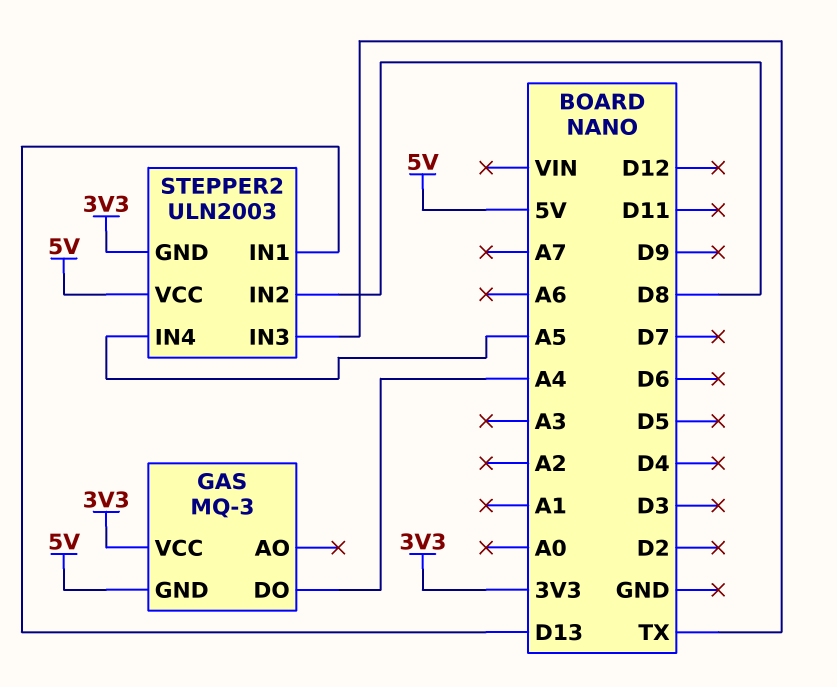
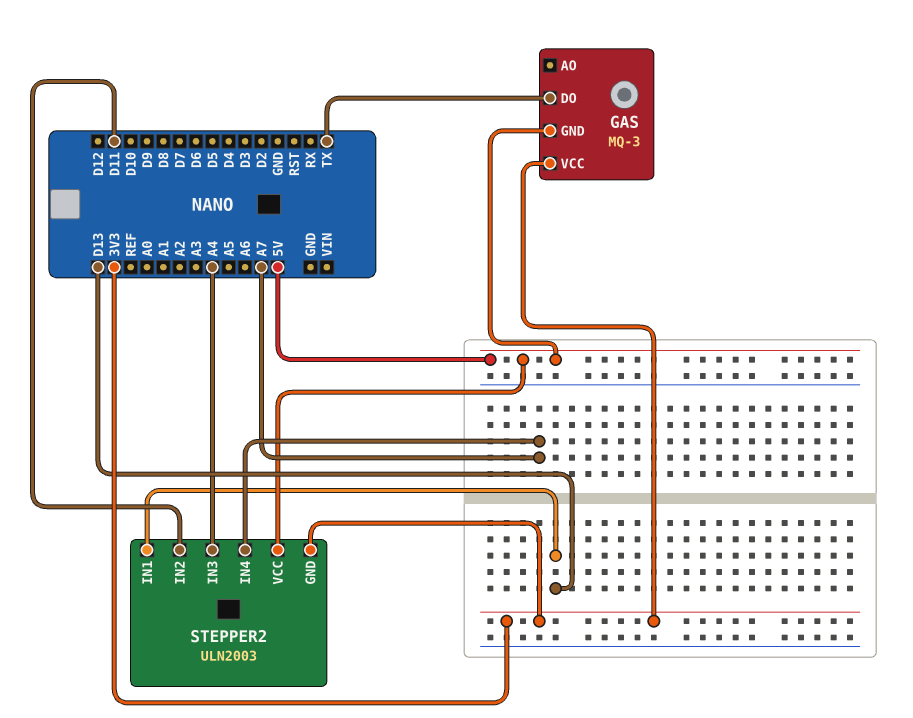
GAS pin DO: A4 -> TX
STEPPER2 pin IN2: D8 -> D11
STEPPER2 pin IN3: TX -> A4
STEPPER2 pin IN4: A5 -> A7

